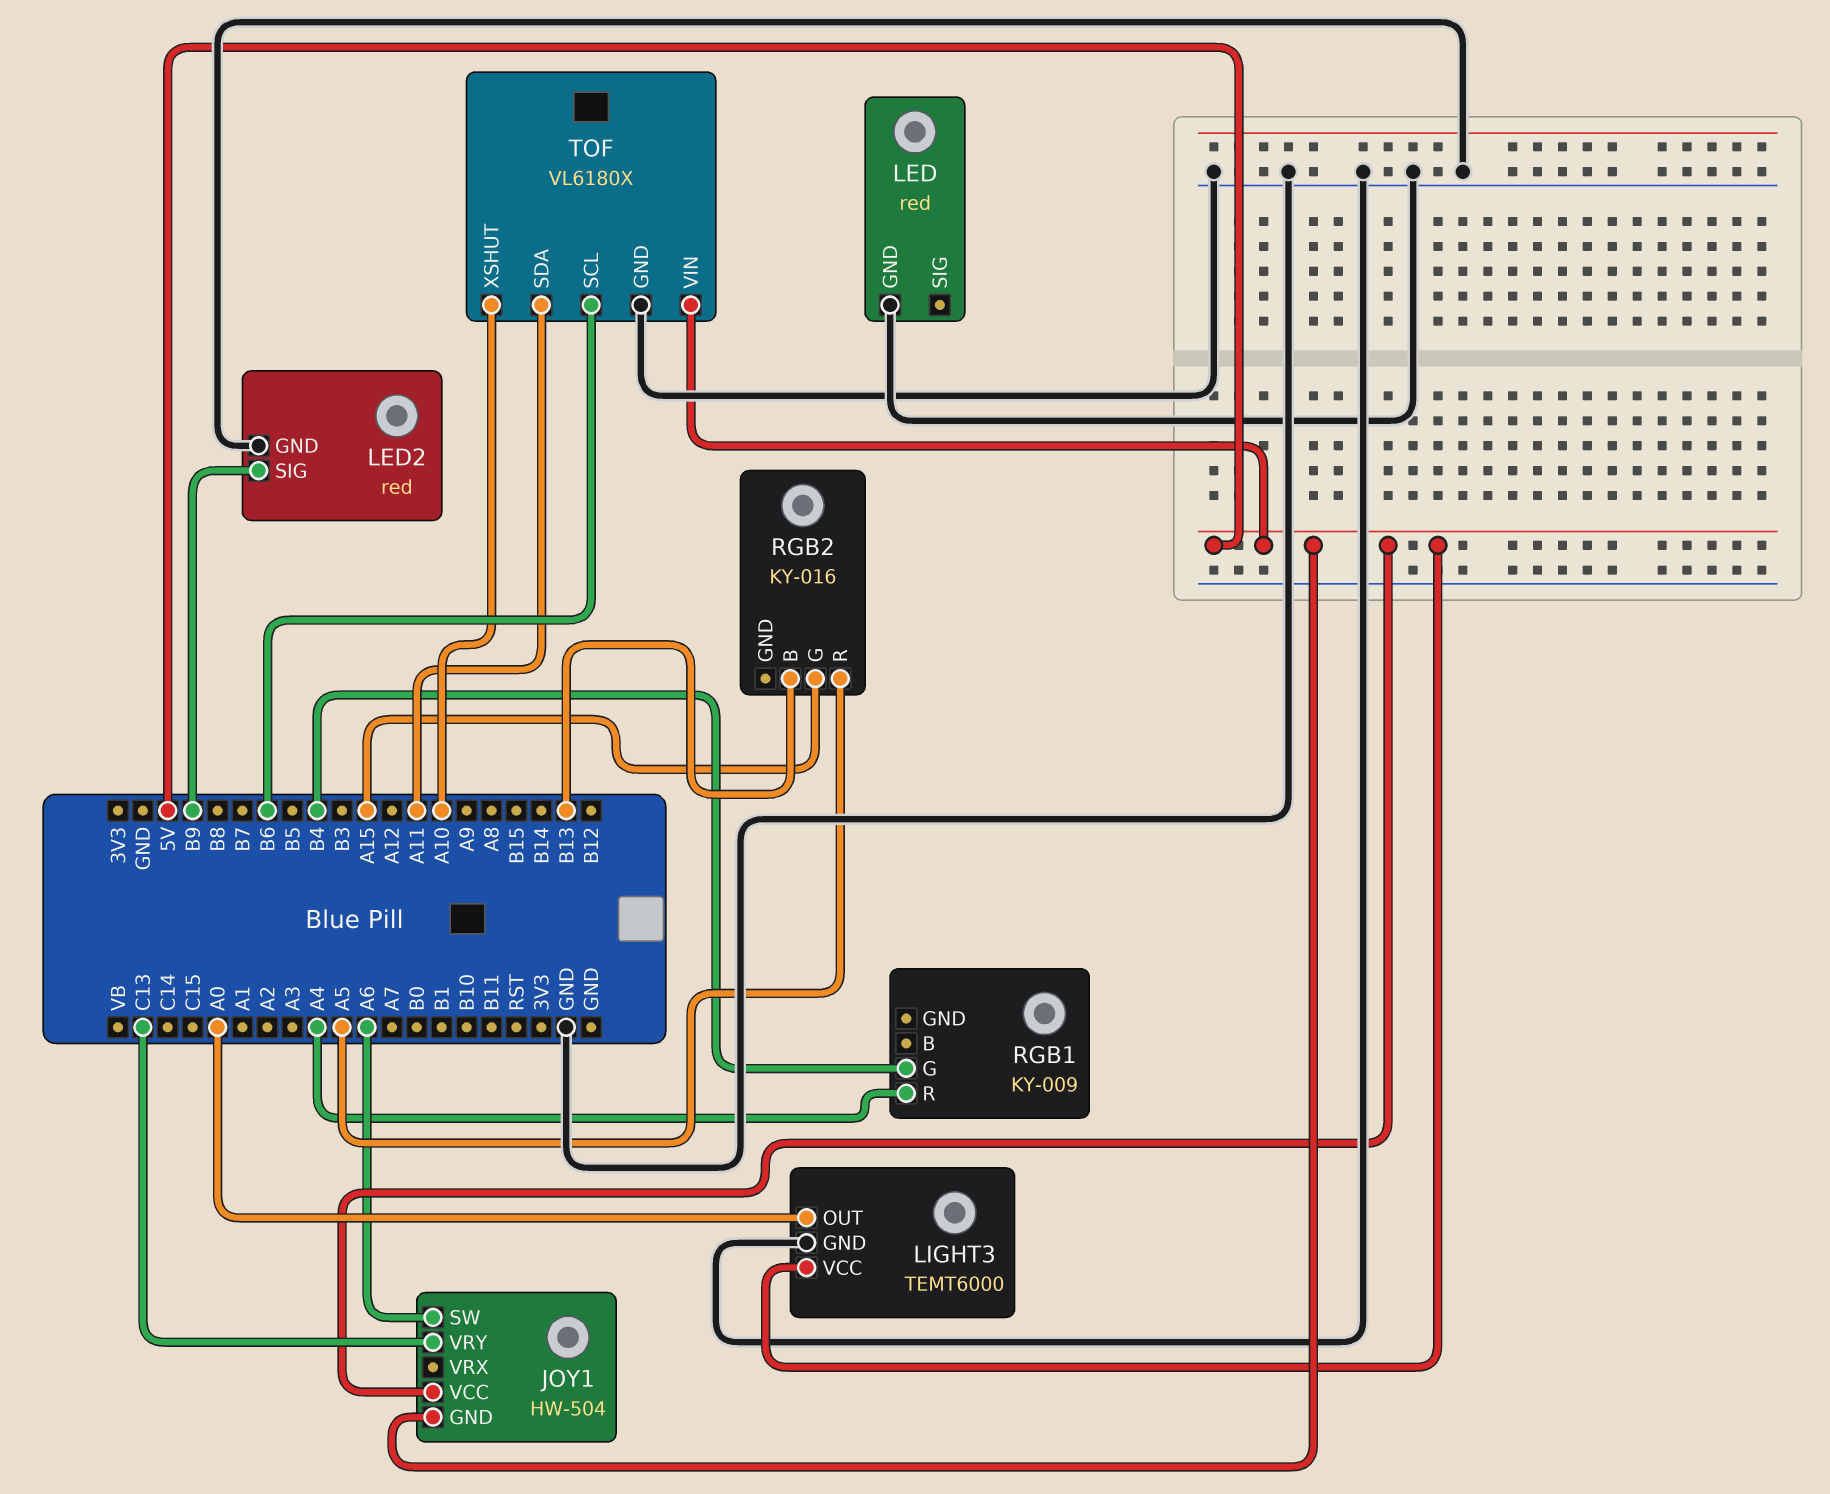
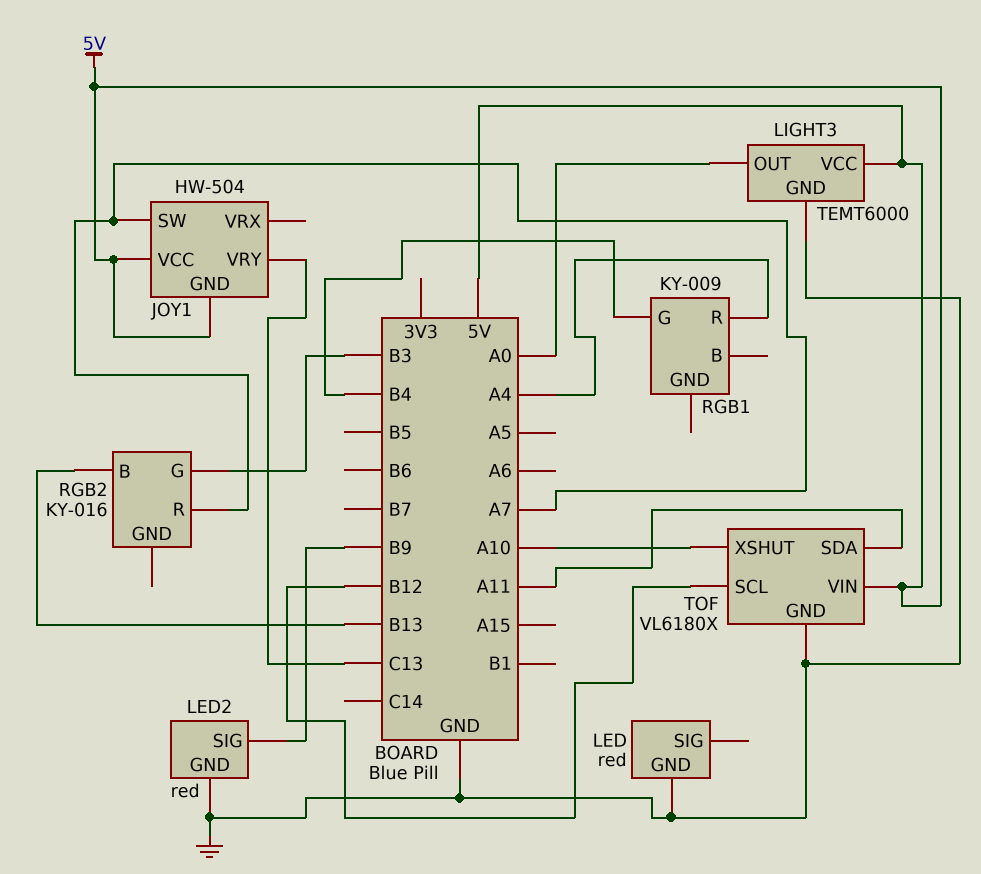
JOY1 pin SW: A6 -> A7
RGB2 pin G: A15 -> B3
RGB2 pin R: A5 -> A7
TOF pin SCL: B6 -> B12

